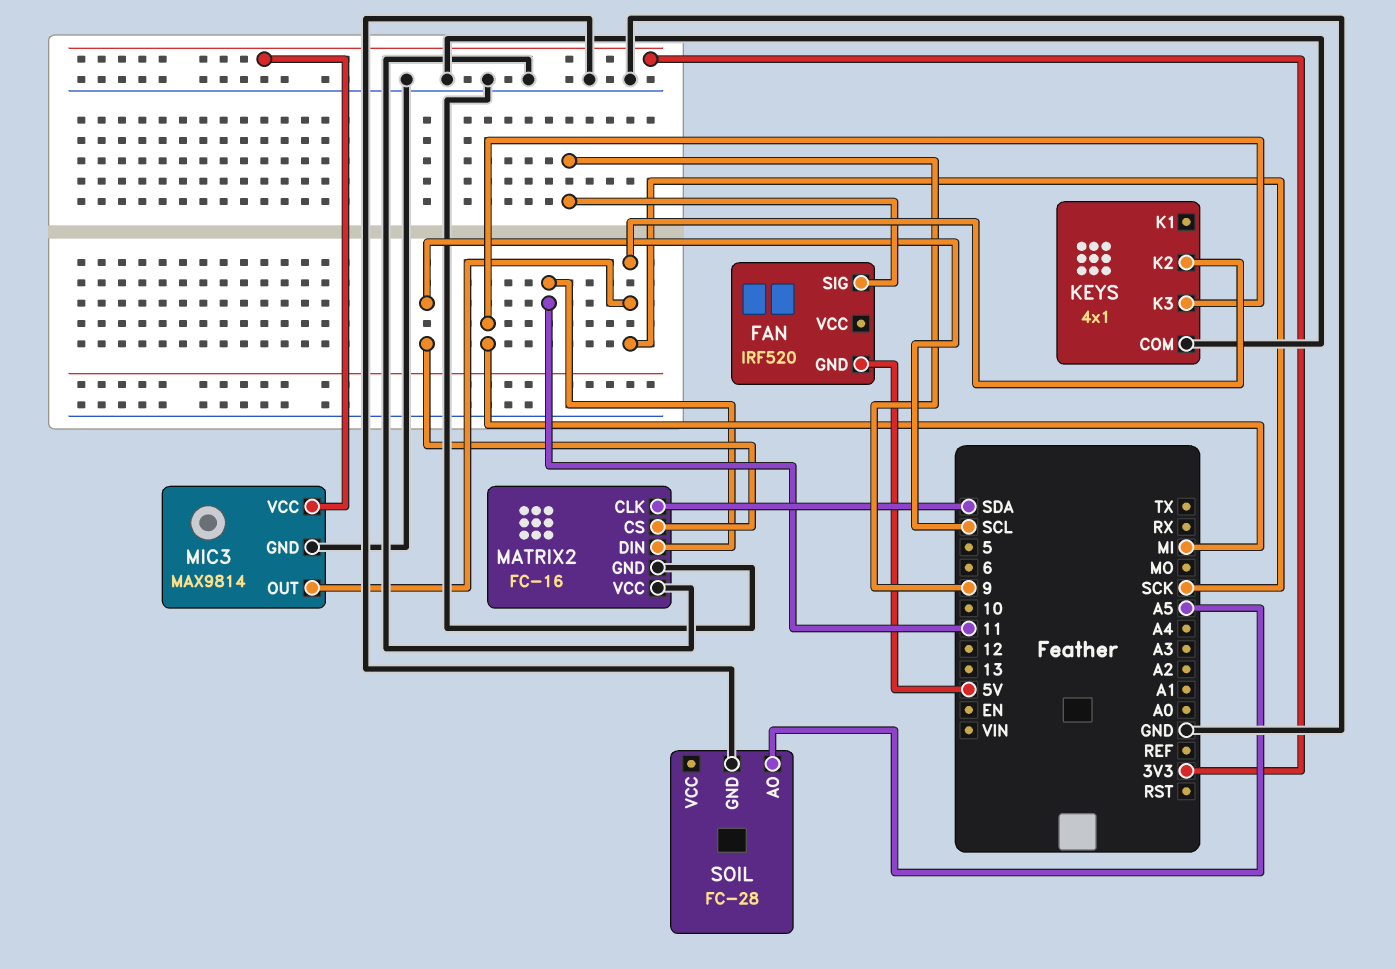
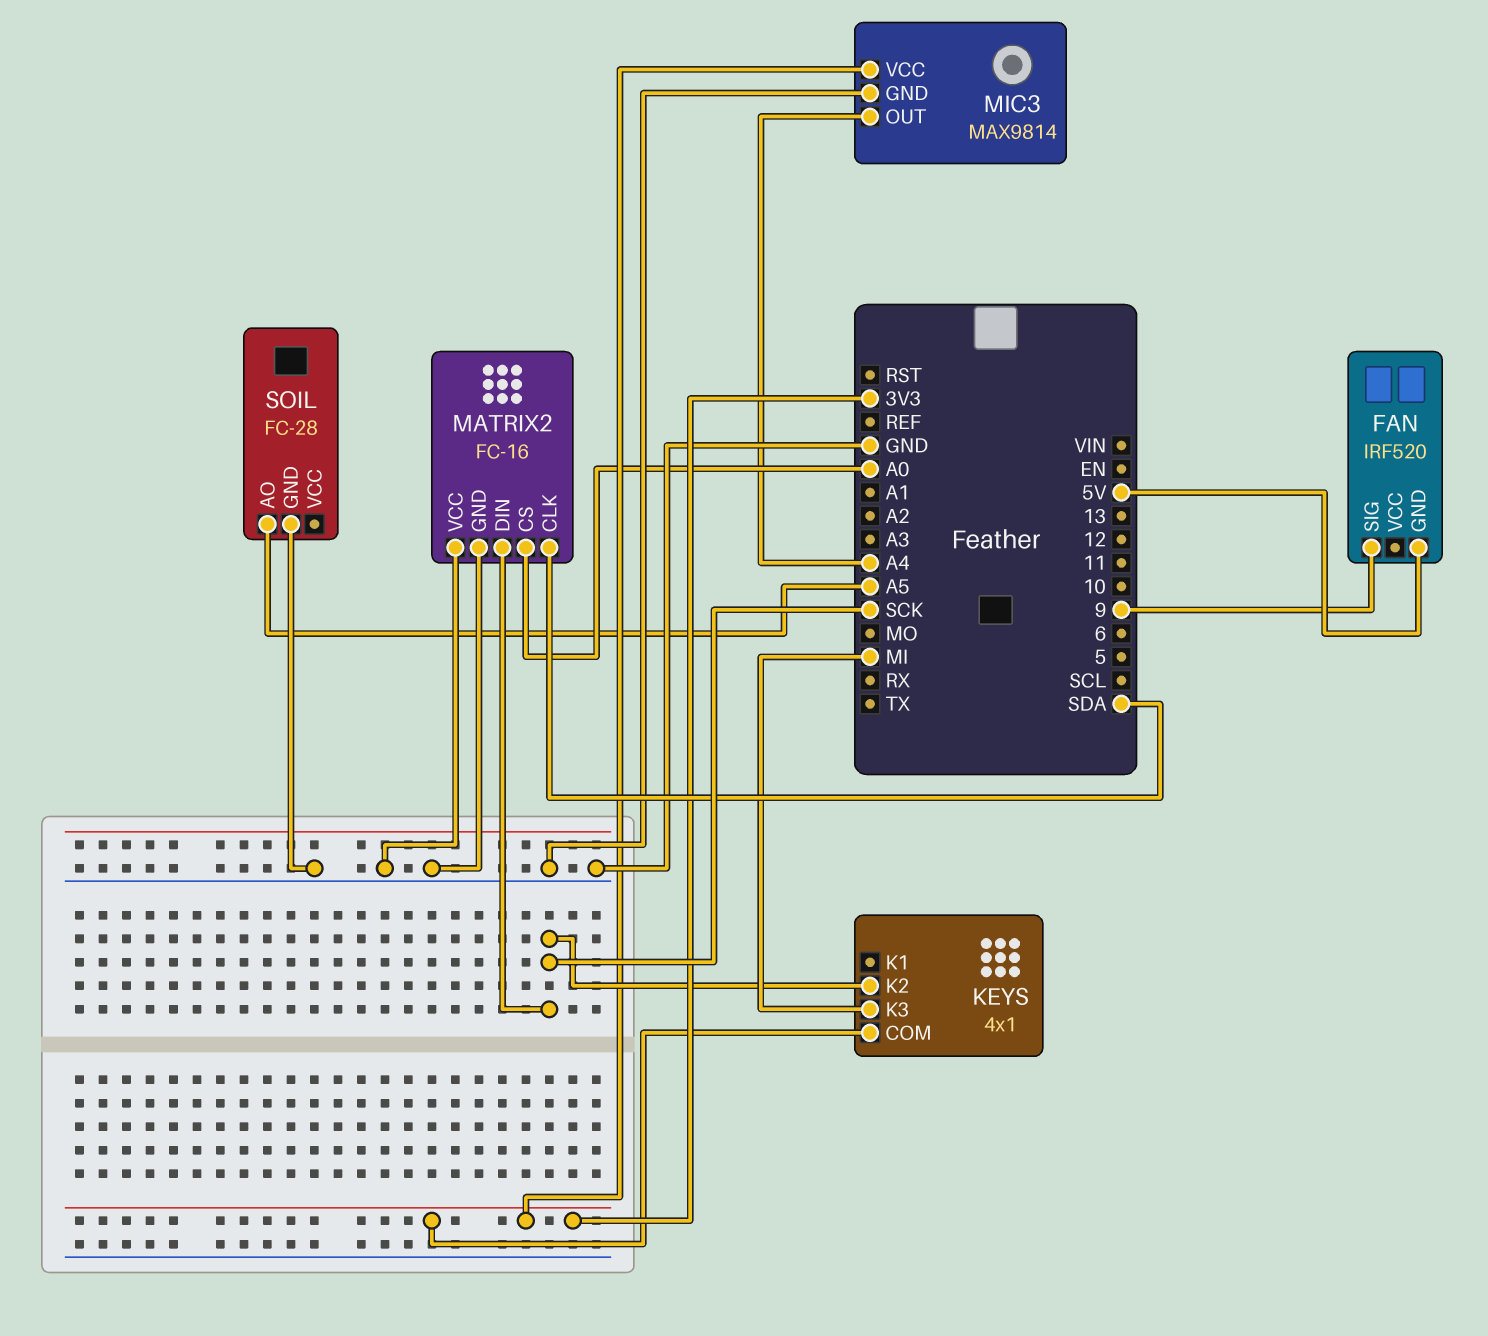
KEYS pin COM: GND -> 3V3
MATRIX2 pin CS: SCL -> A0
MATRIX2 pin DIN: 11 -> SCK
MIC3 pin OUT: SCK -> A4

